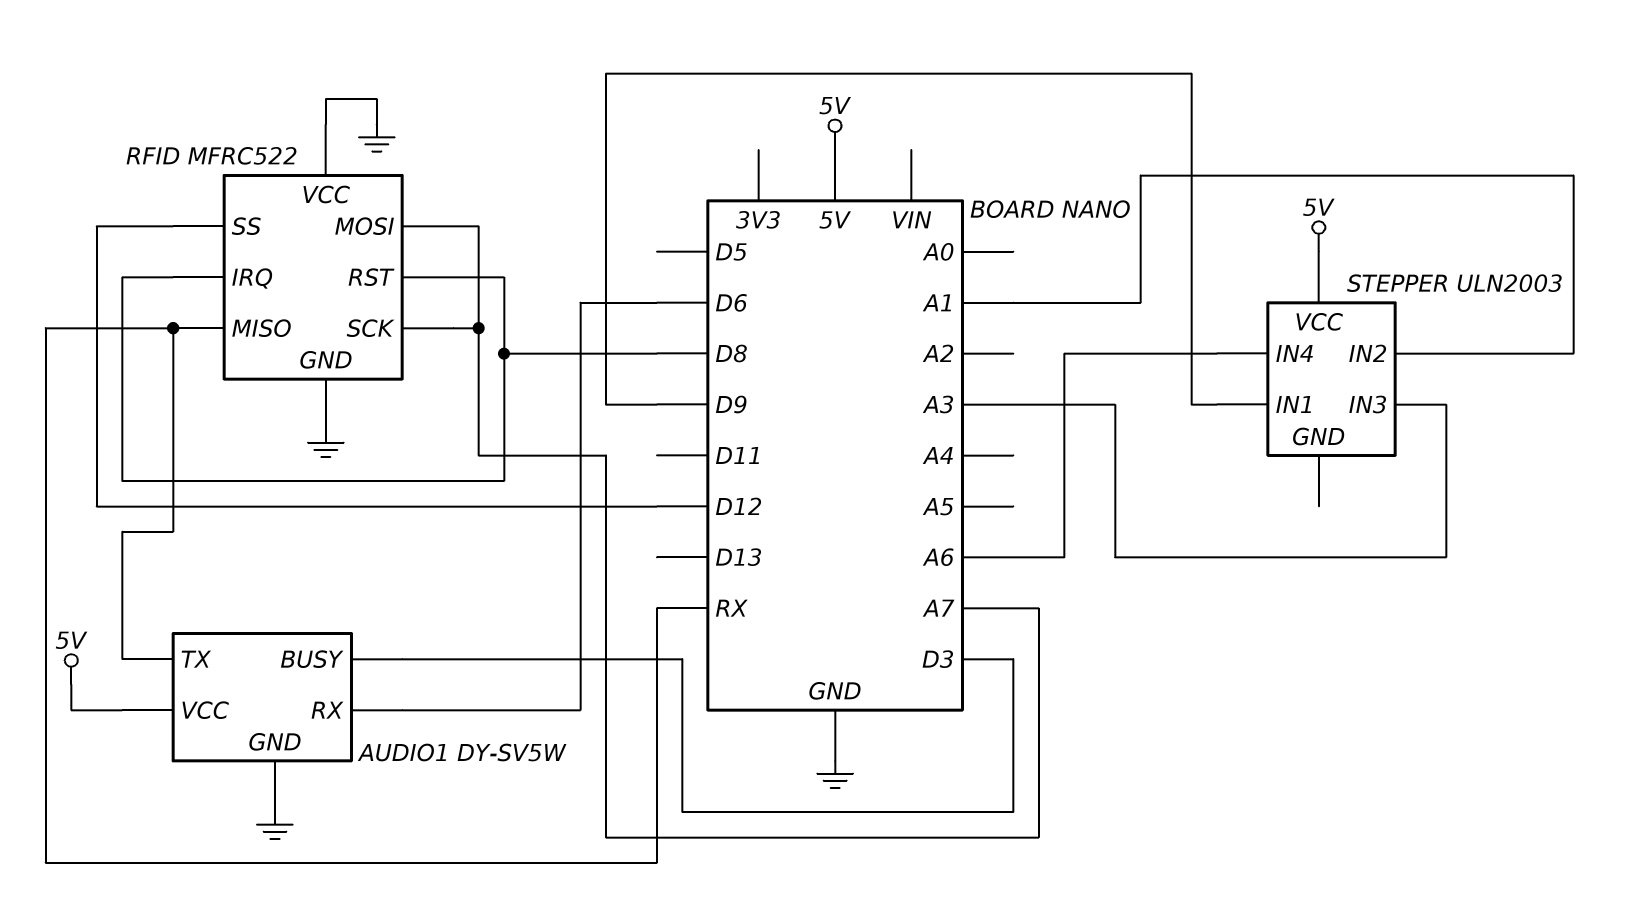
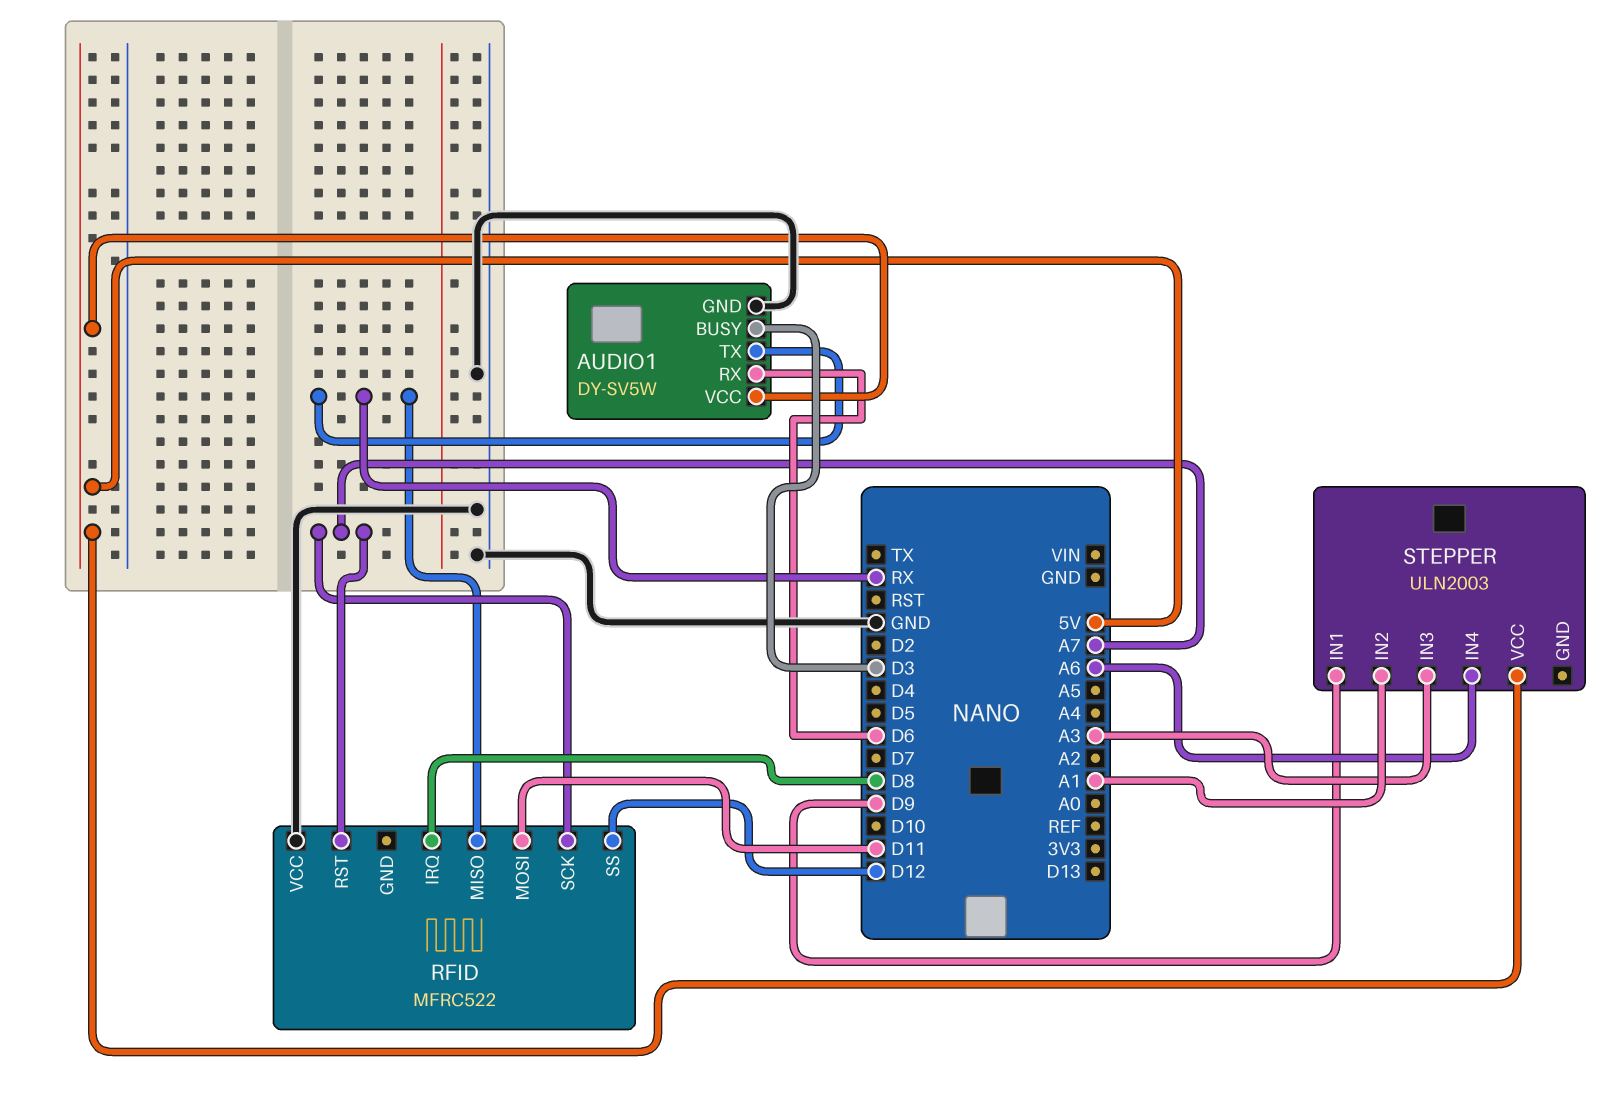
RFID pin GND: GND -> none
RFID pin MOSI: A7 -> D11
RFID pin RST: D8 -> A7

